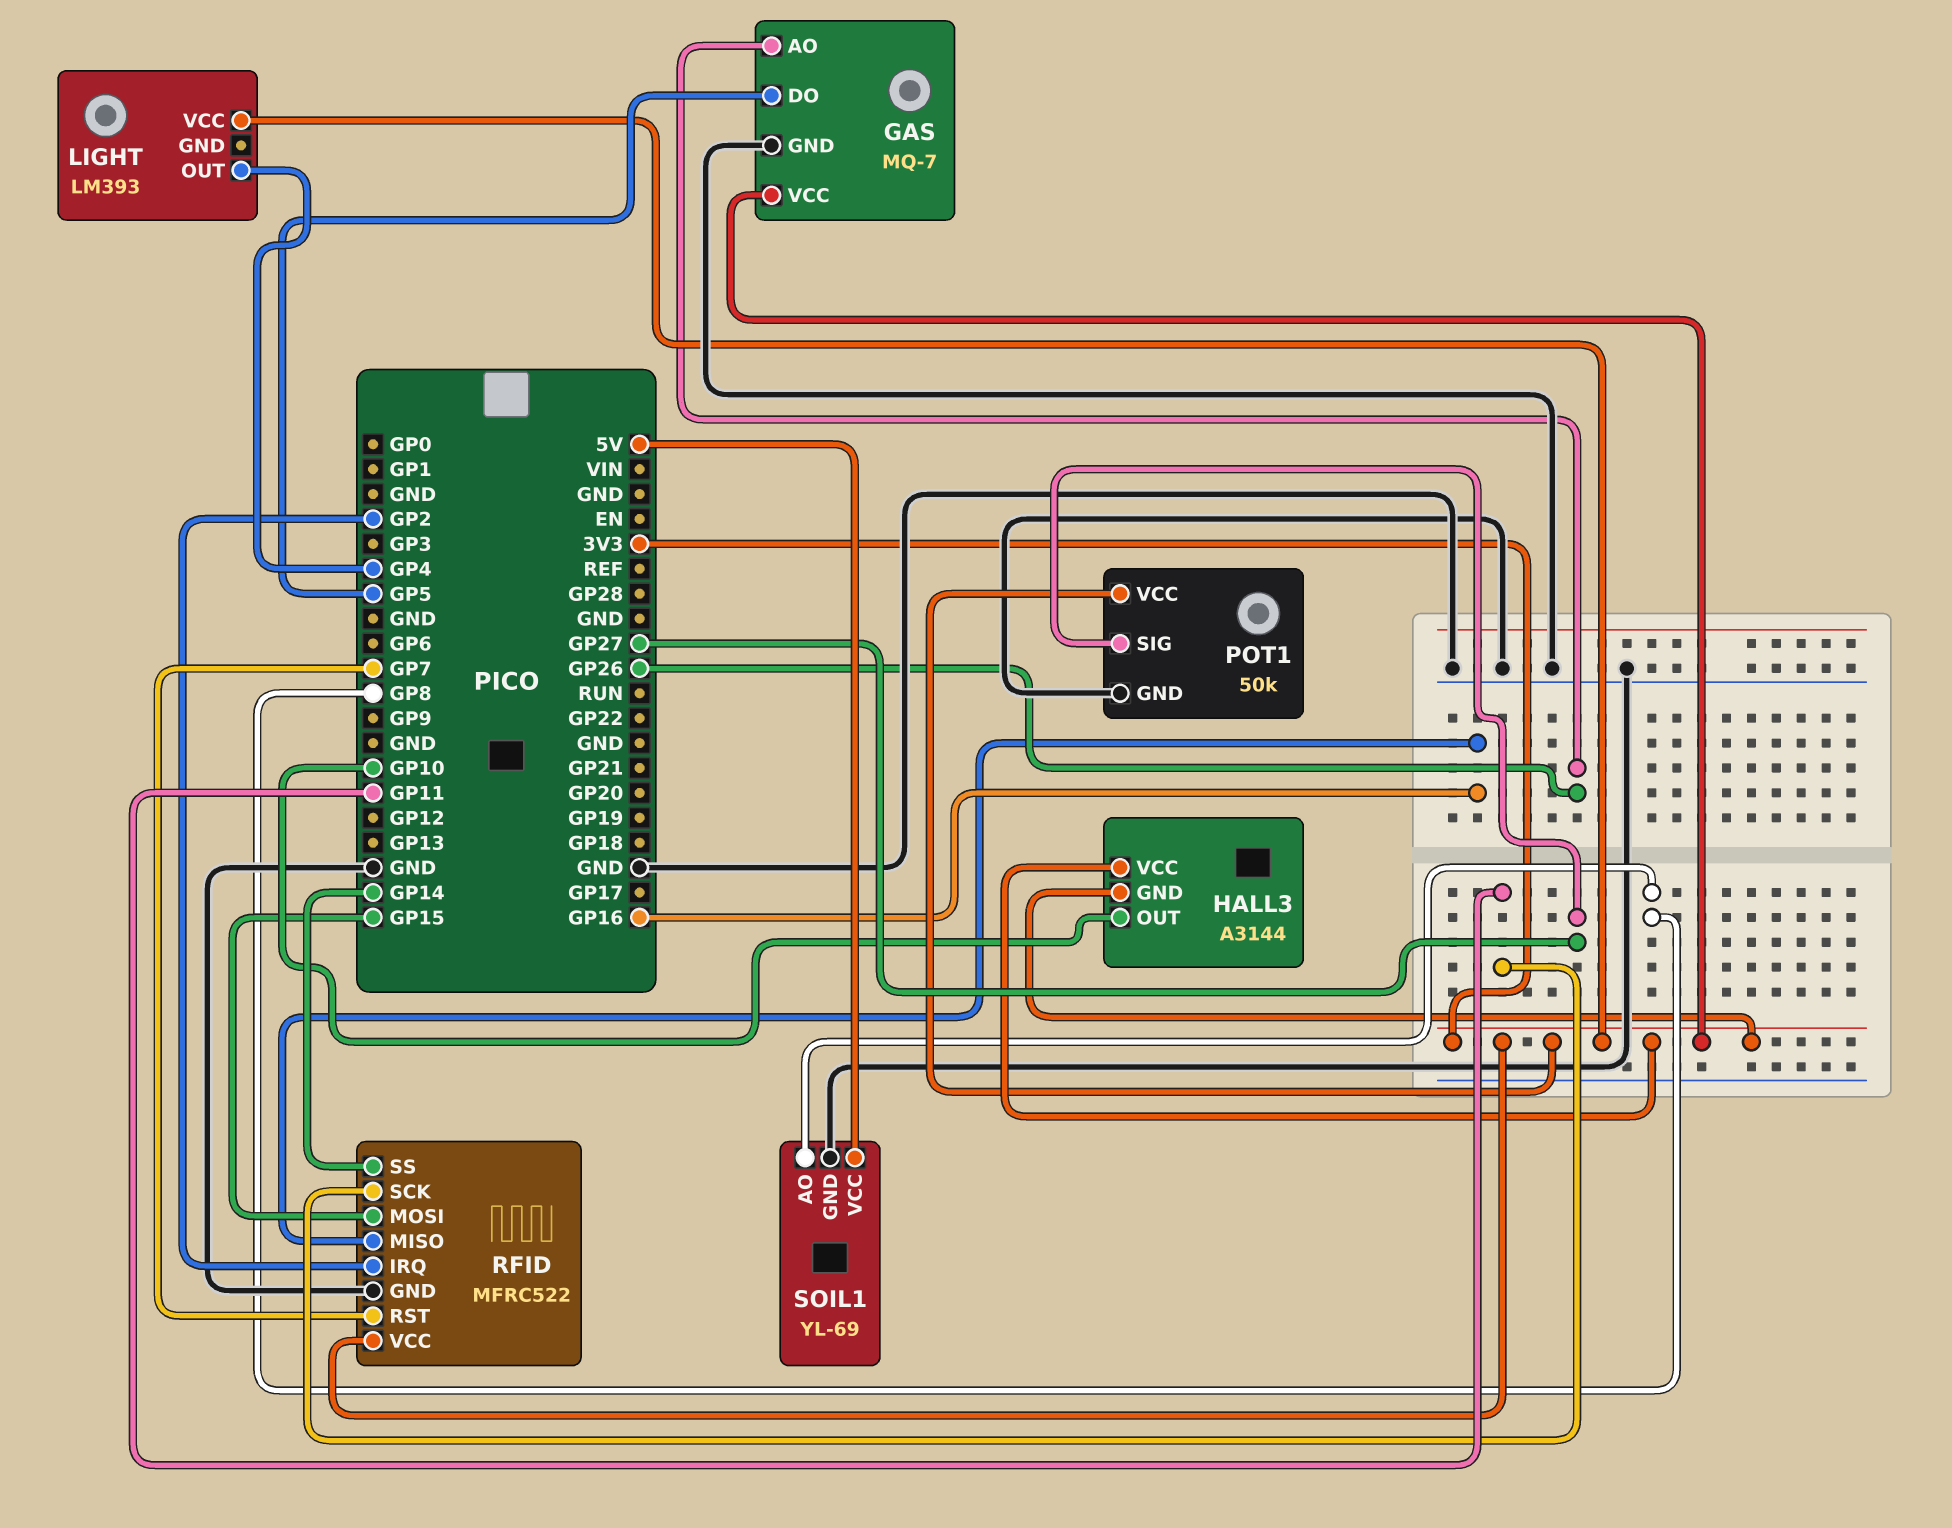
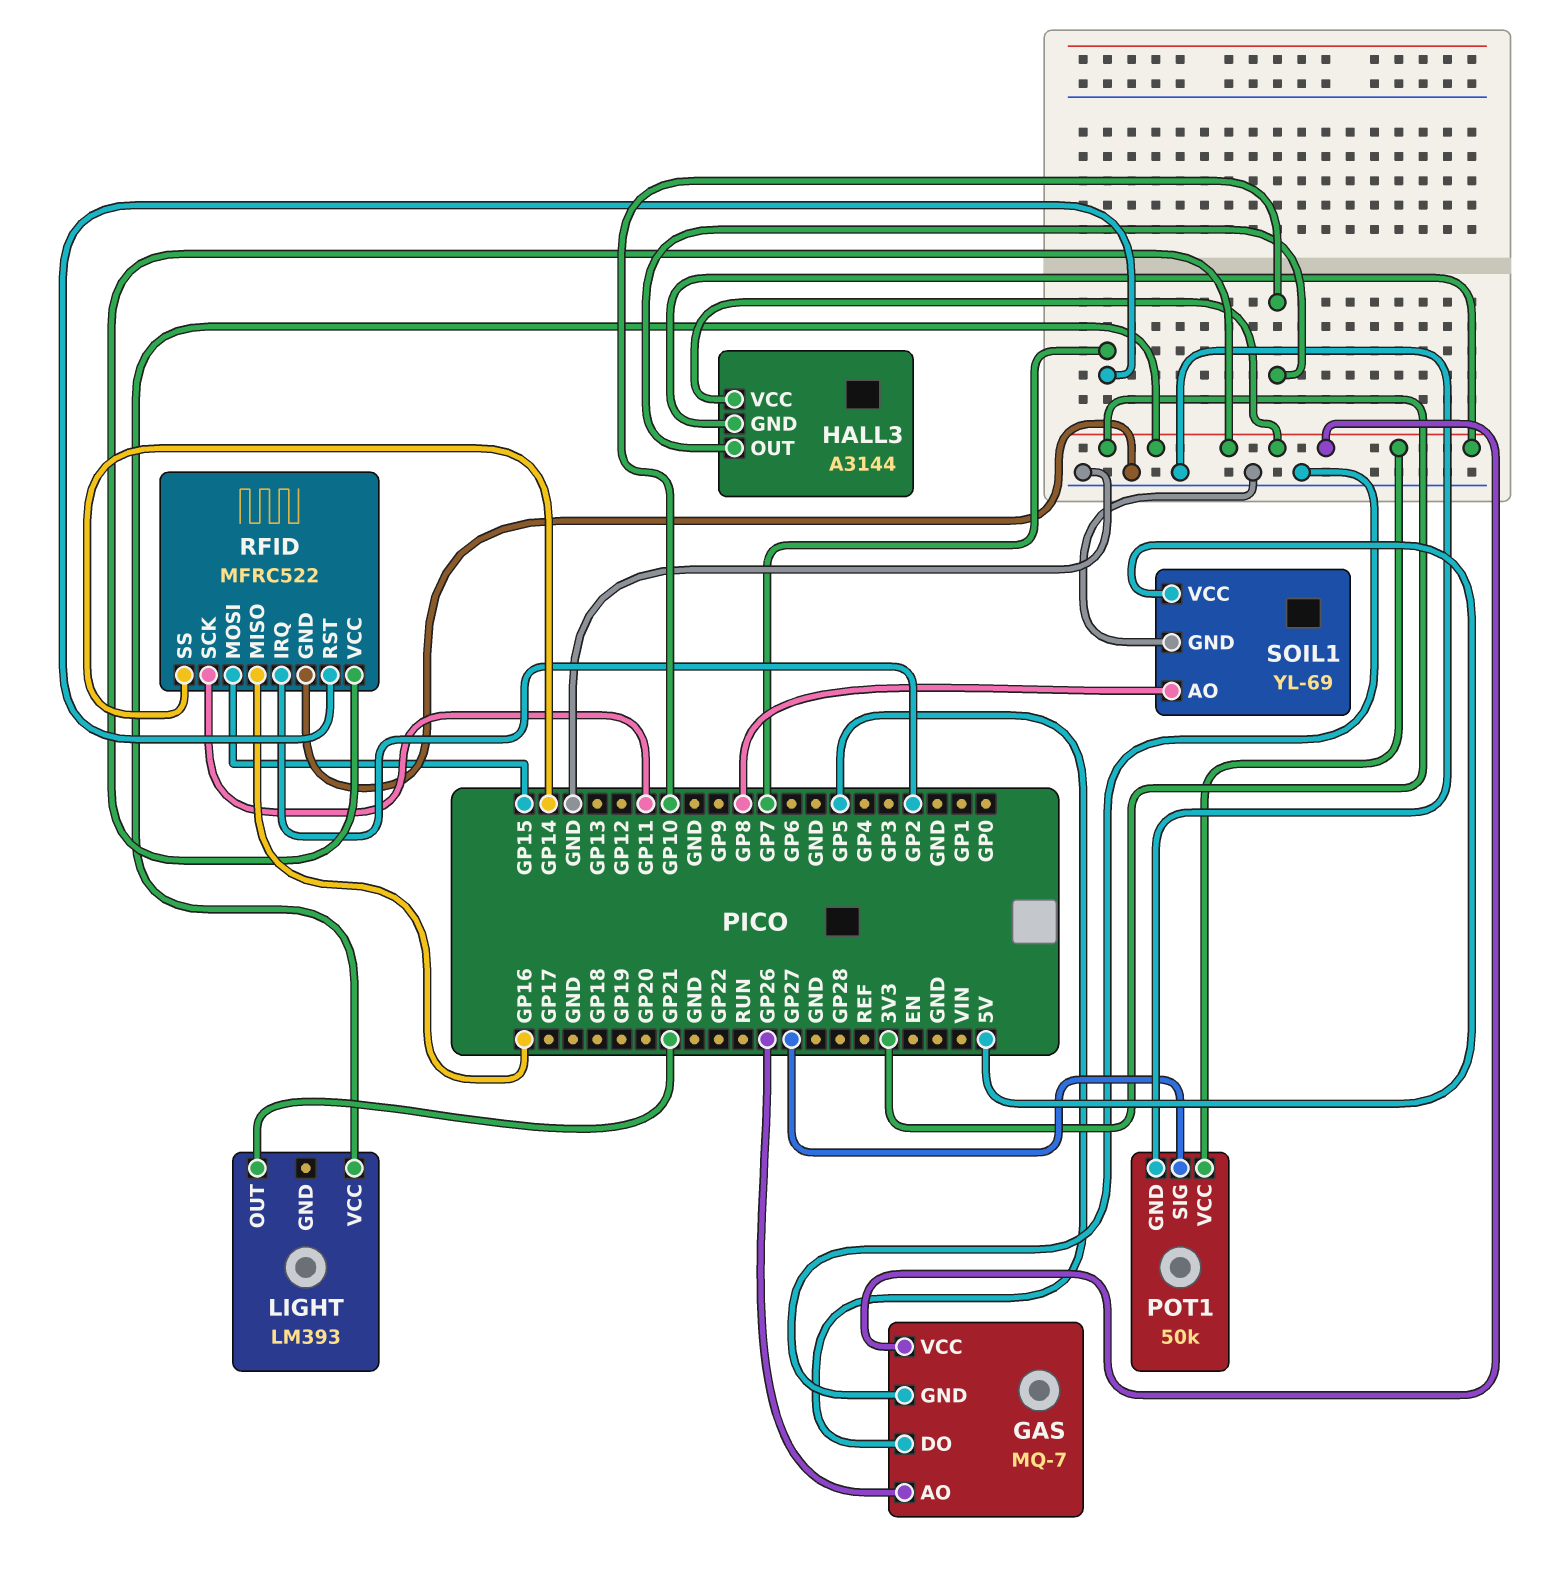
LIGHT pin OUT: GP4 -> GP21

